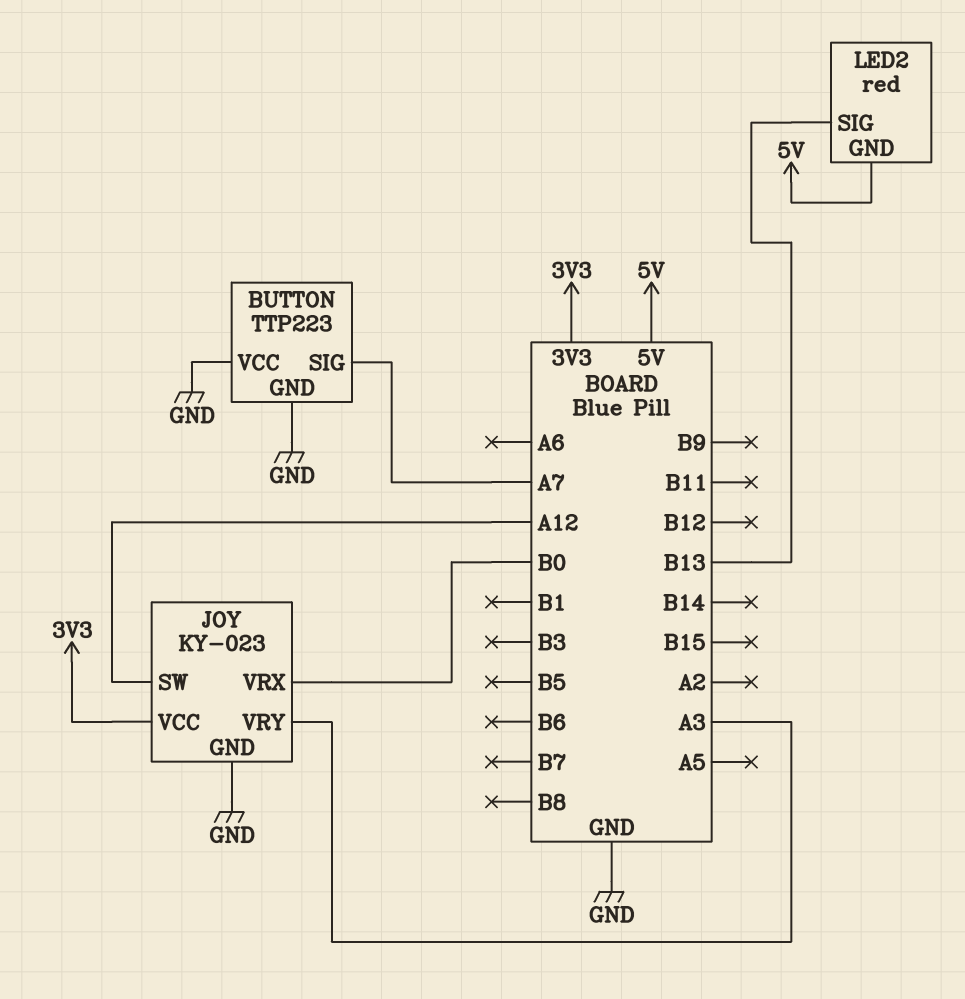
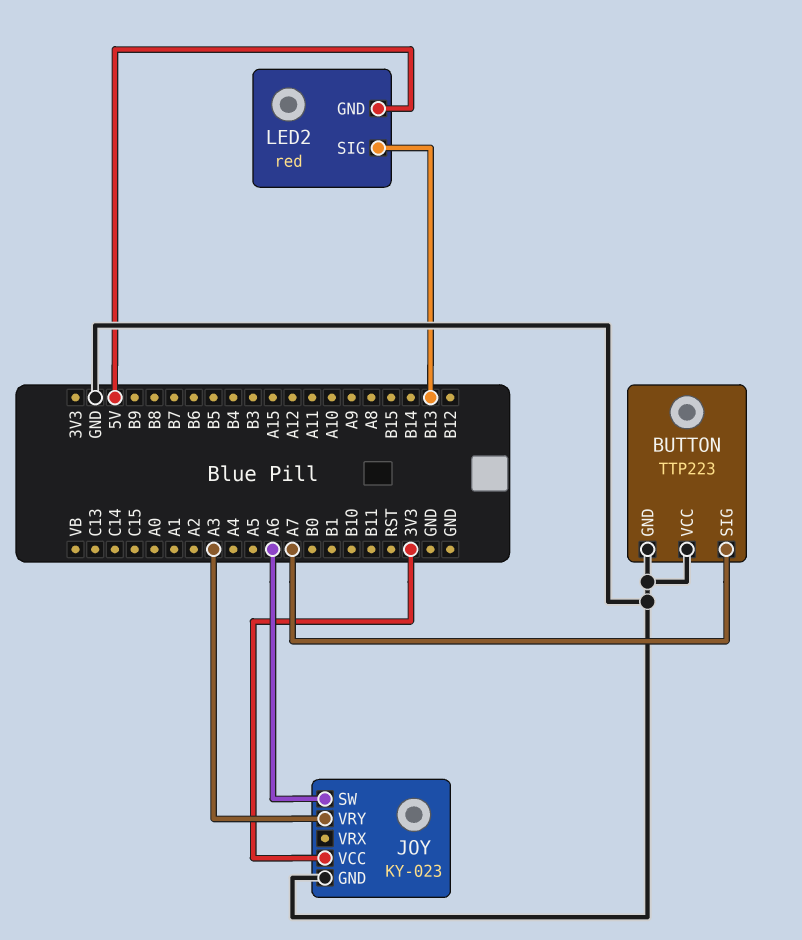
JOY pin SW: A12 -> A6
JOY pin VRX: B0 -> none

